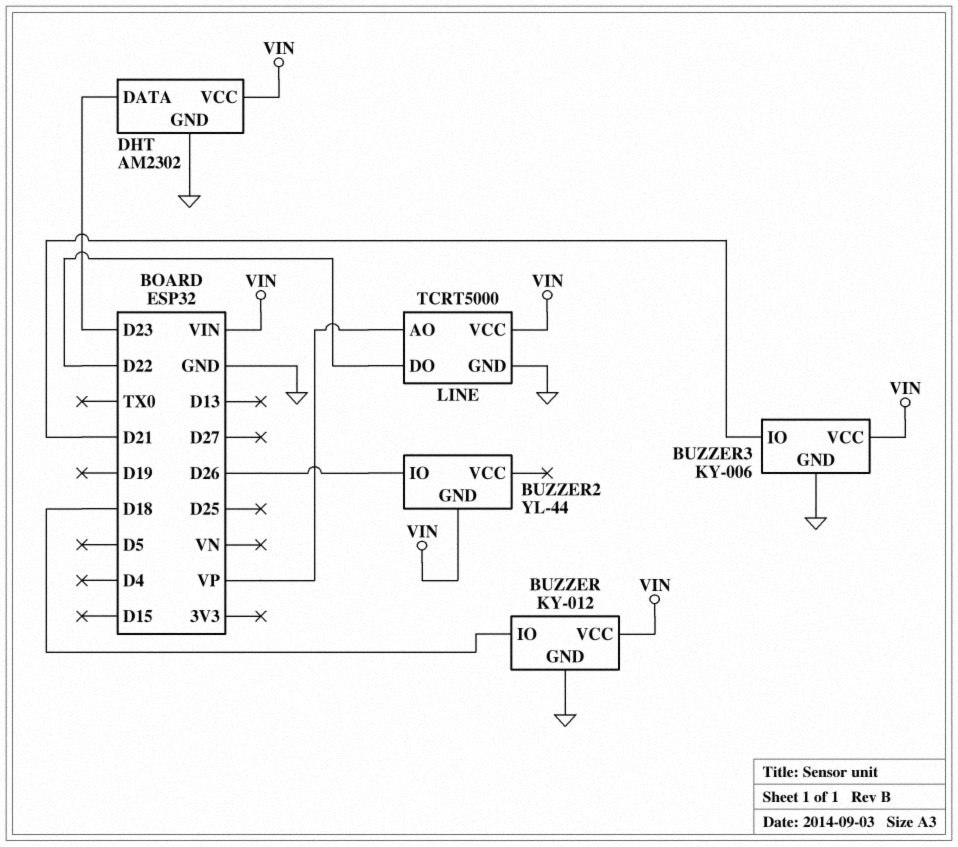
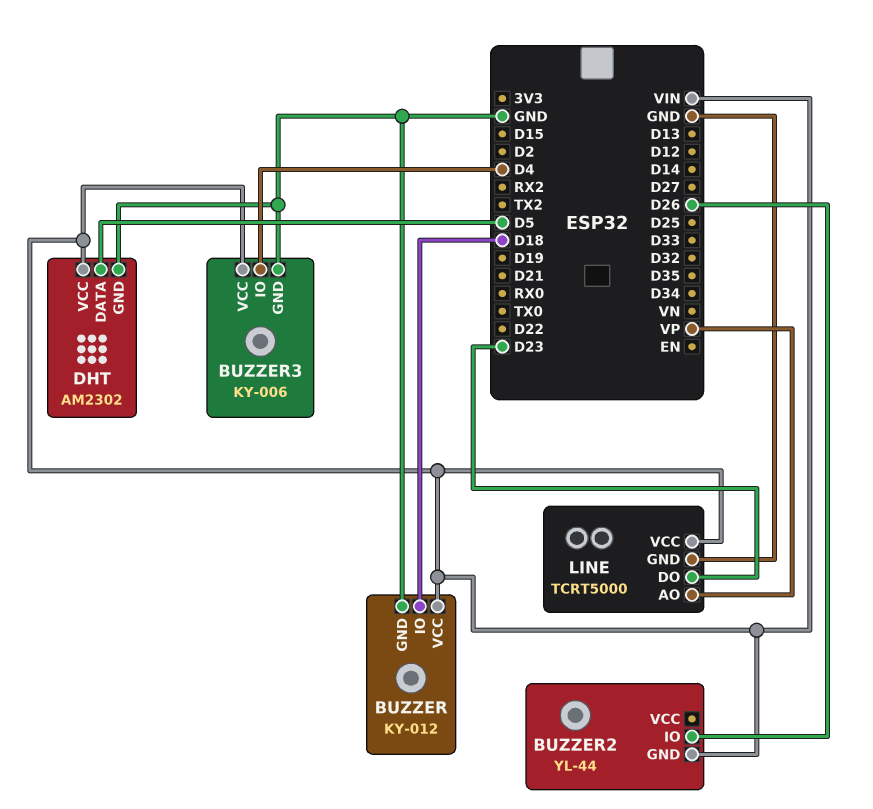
BUZZER3 pin IO: D21 -> D4
DHT pin DATA: D23 -> D5
LINE pin DO: D22 -> D23

